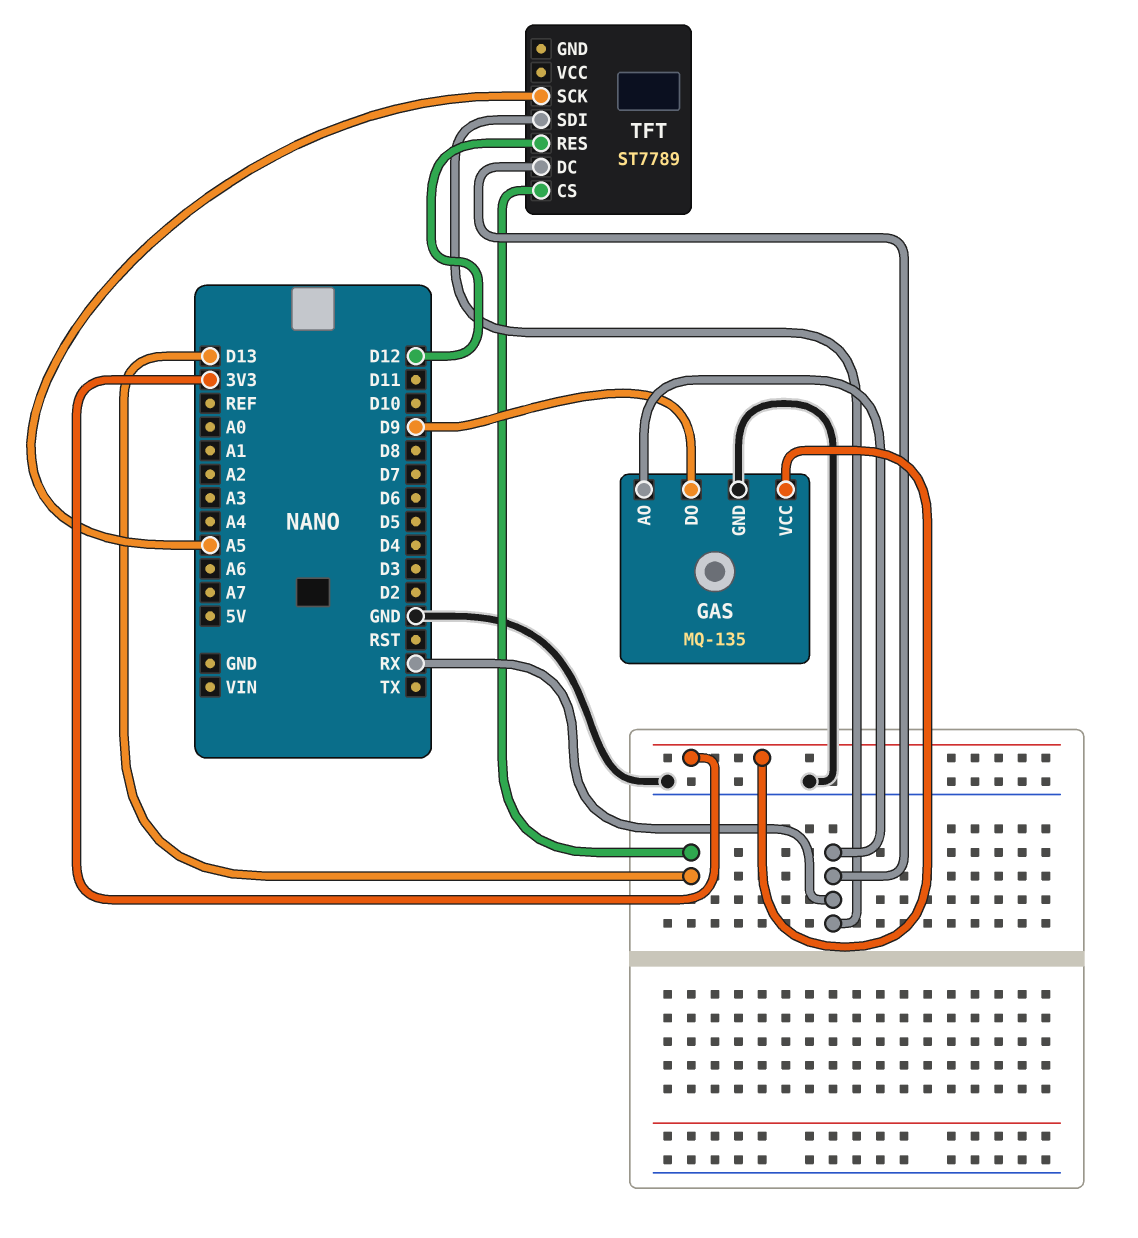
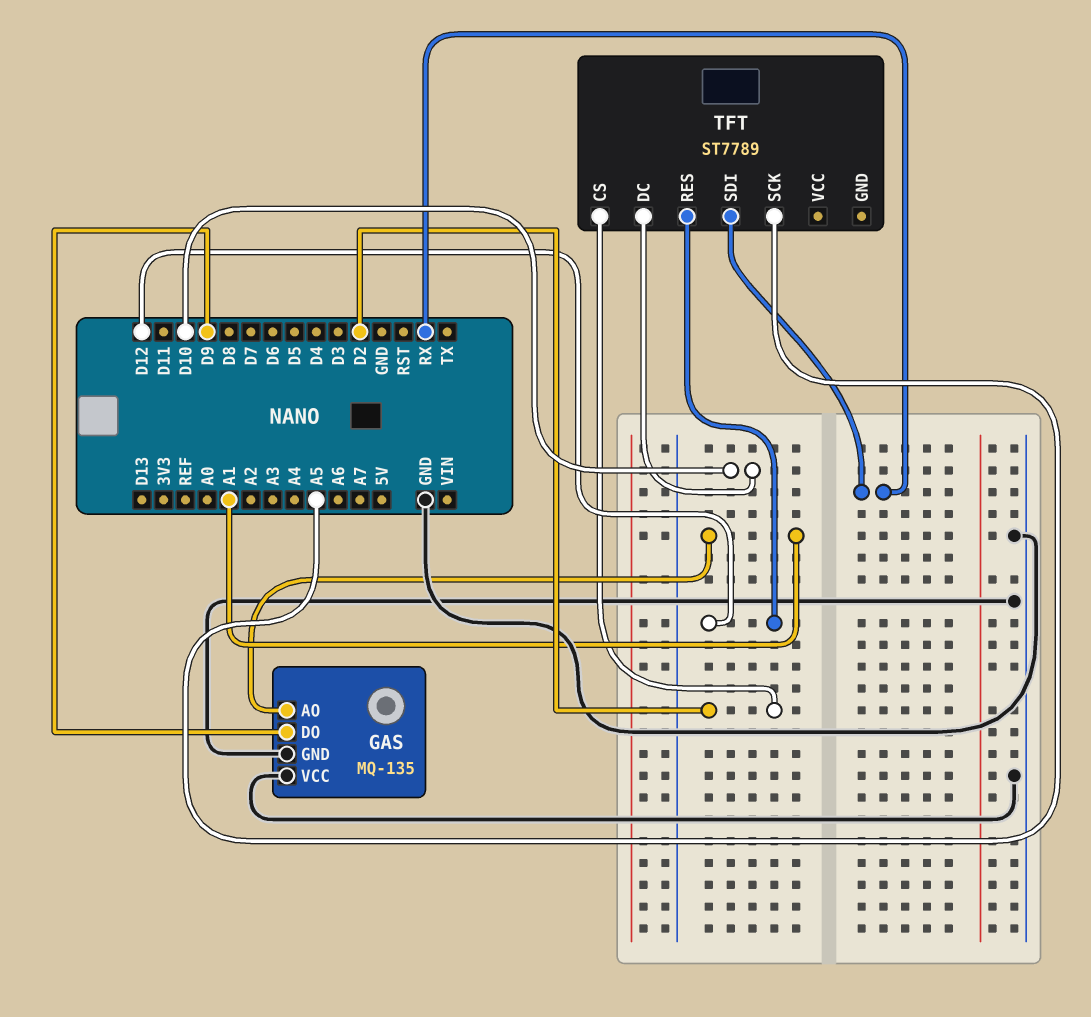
GAS pin AO: RX -> A1
GAS pin VCC: 3V3 -> GND
TFT pin CS: D13 -> D2
TFT pin DC: RX -> D10

